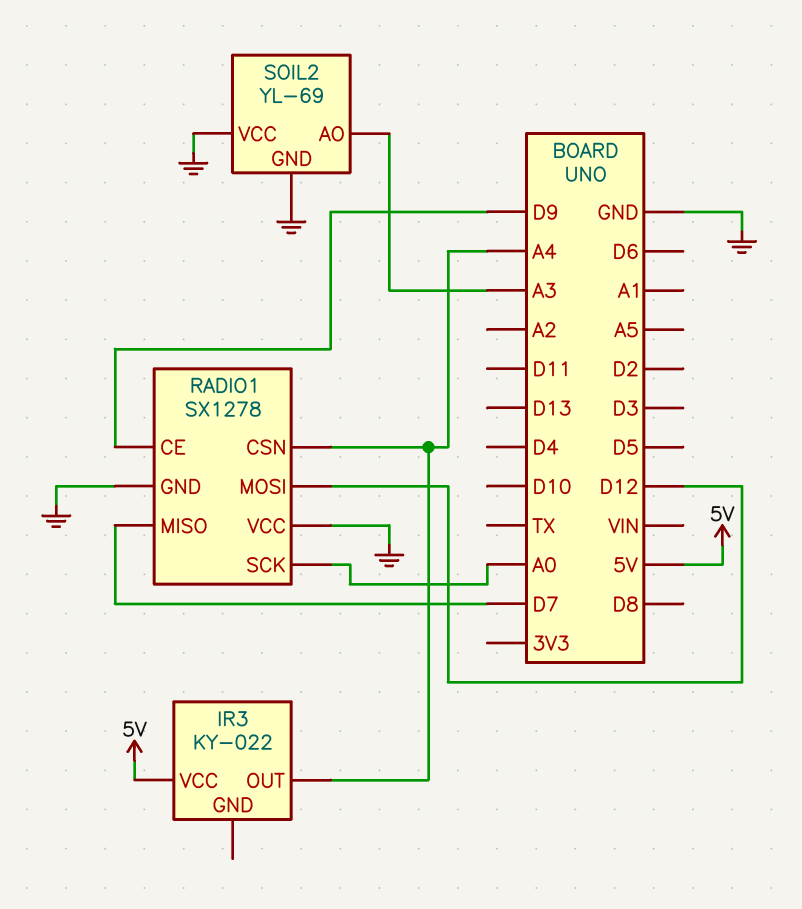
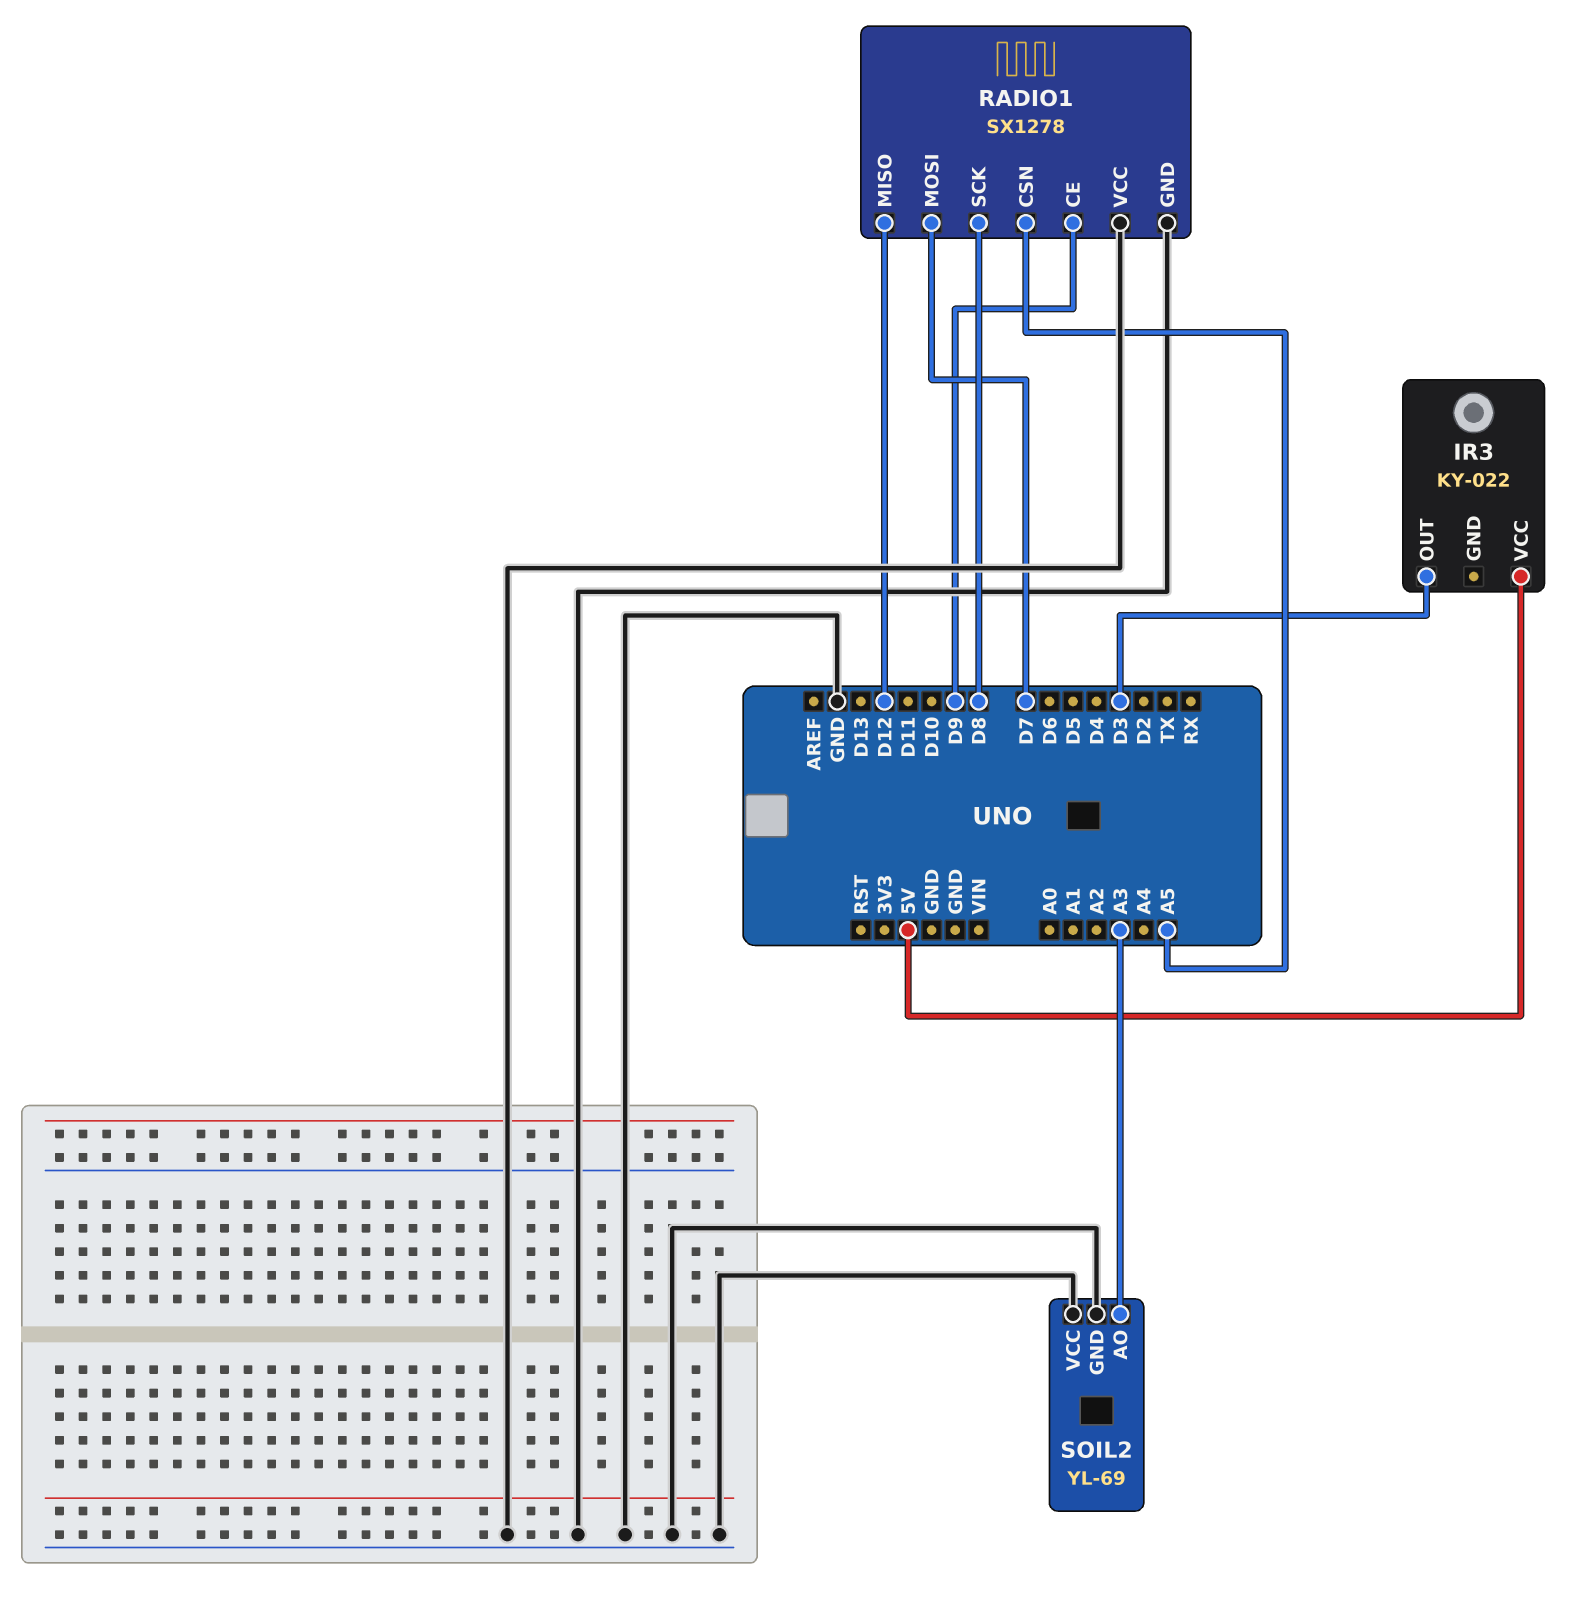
IR3 pin OUT: A4 -> D3
RADIO1 pin CSN: A4 -> A5
RADIO1 pin MISO: D7 -> D12
RADIO1 pin MOSI: D12 -> D7
RADIO1 pin SCK: A0 -> D8

